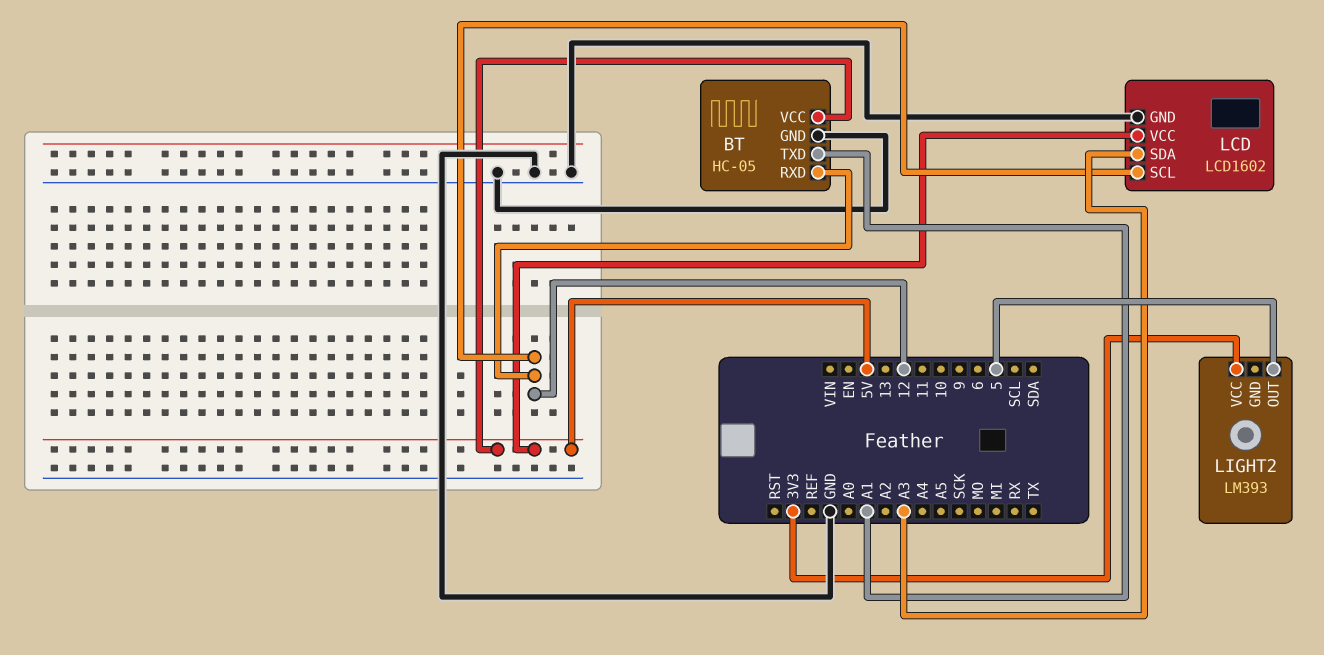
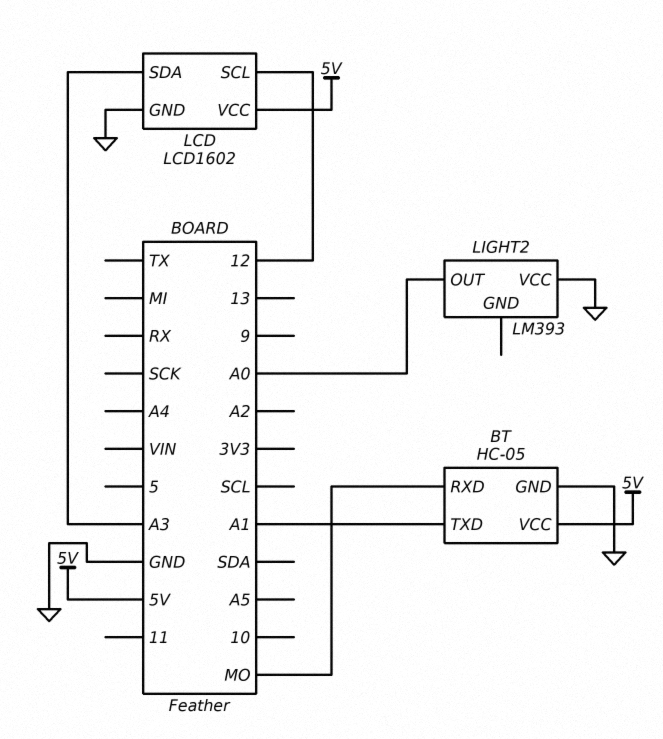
BT pin RXD: 12 -> MO
LIGHT2 pin OUT: 5 -> A0
LIGHT2 pin VCC: 3V3 -> GND

